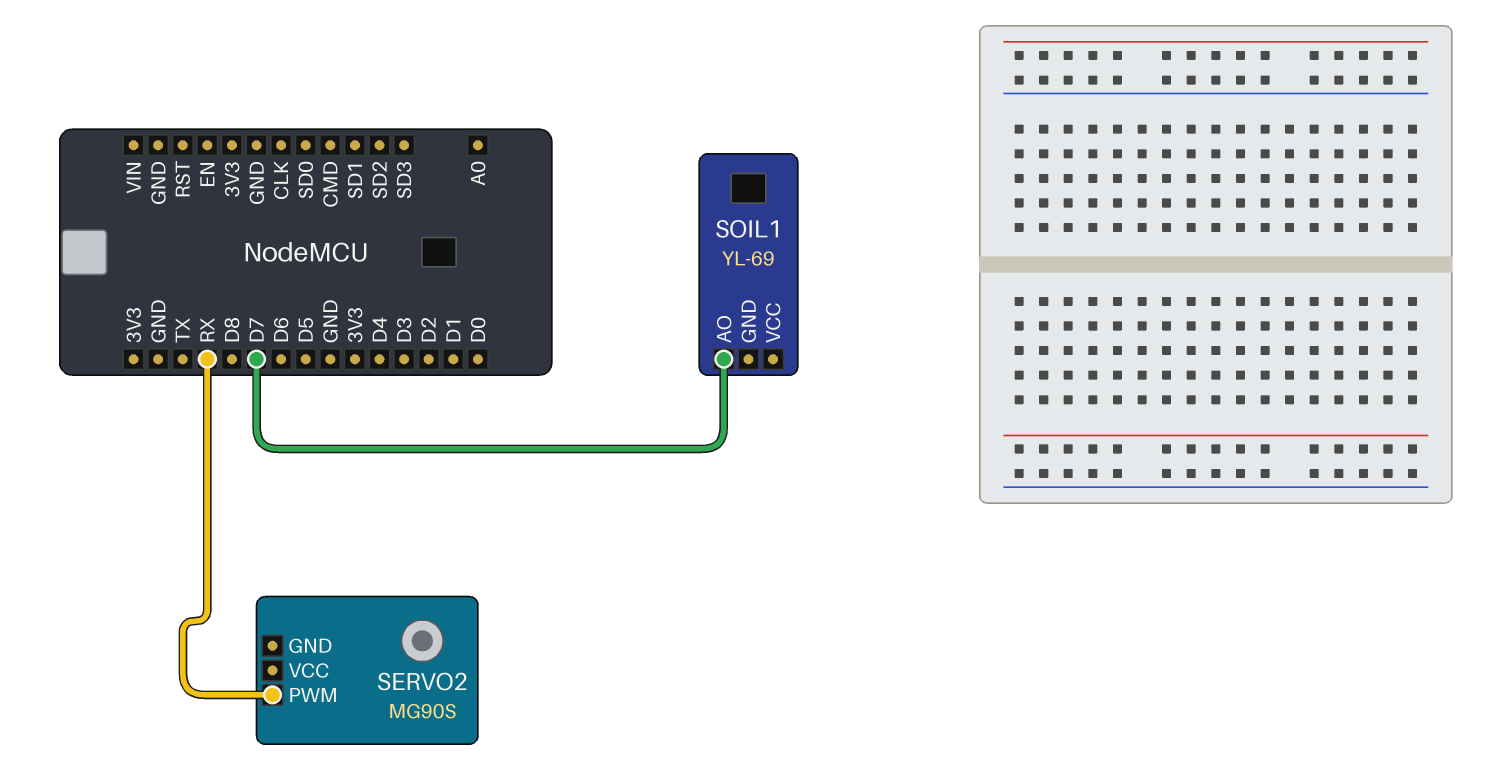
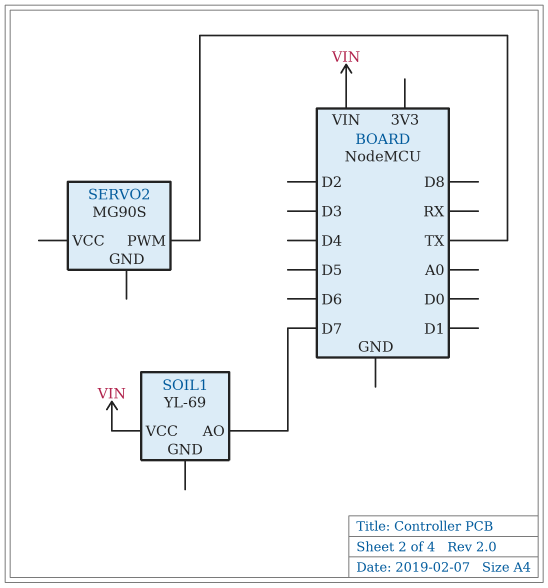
SERVO2 pin PWM: RX -> TX
SOIL1 pin VCC: none -> VIN

